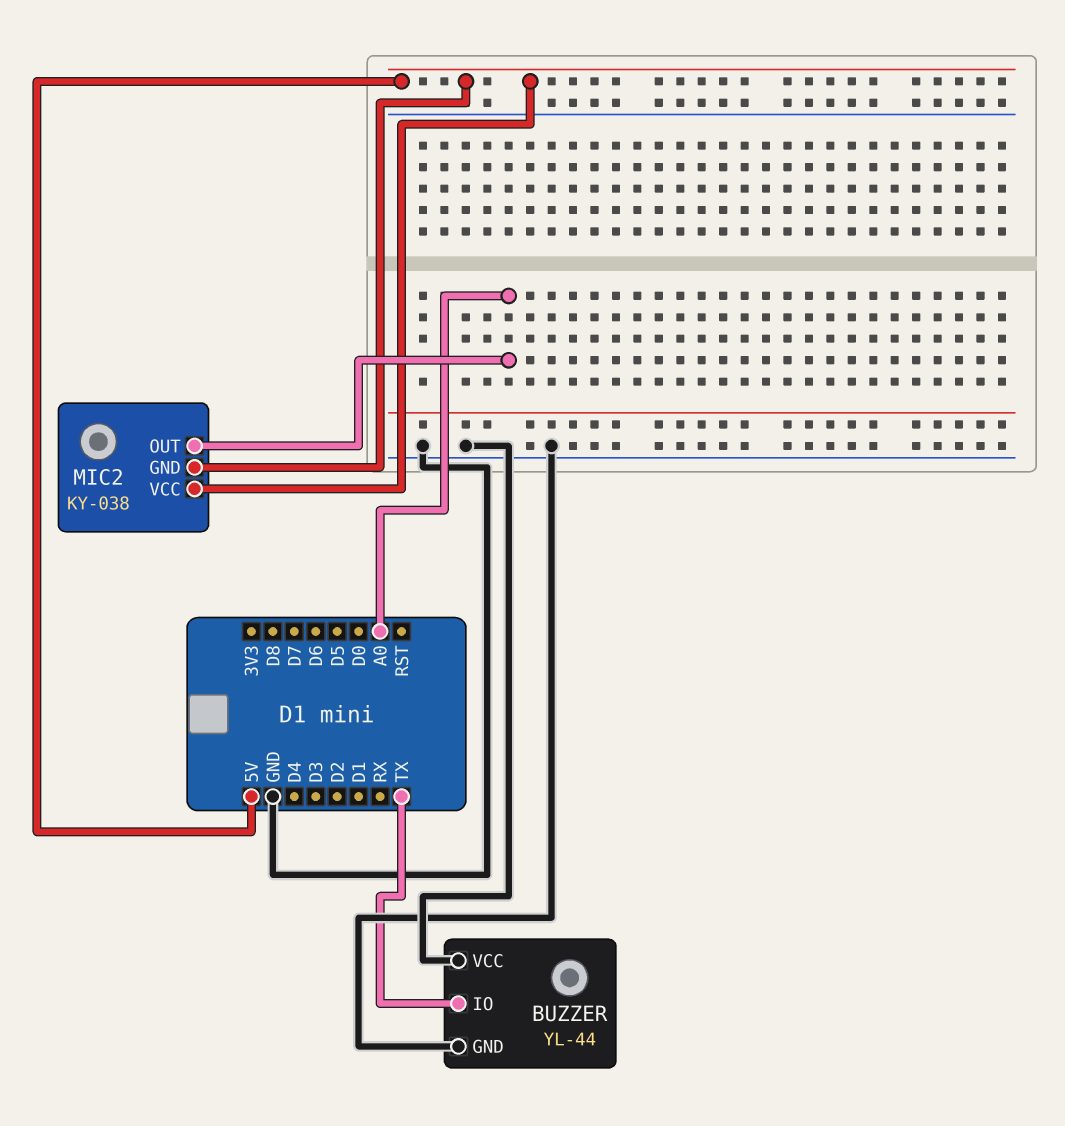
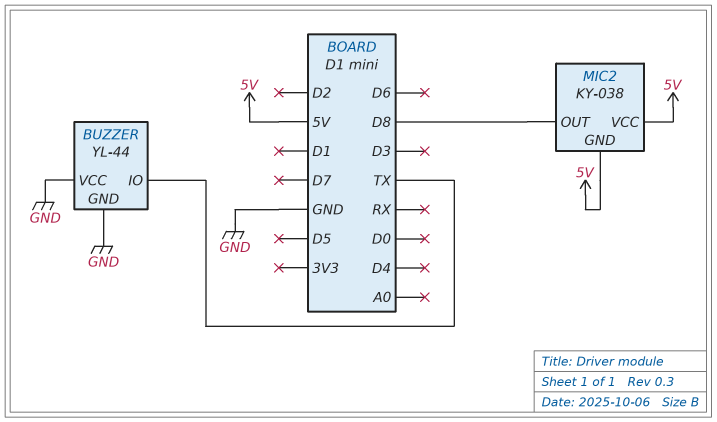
MIC2 pin OUT: A0 -> D8

